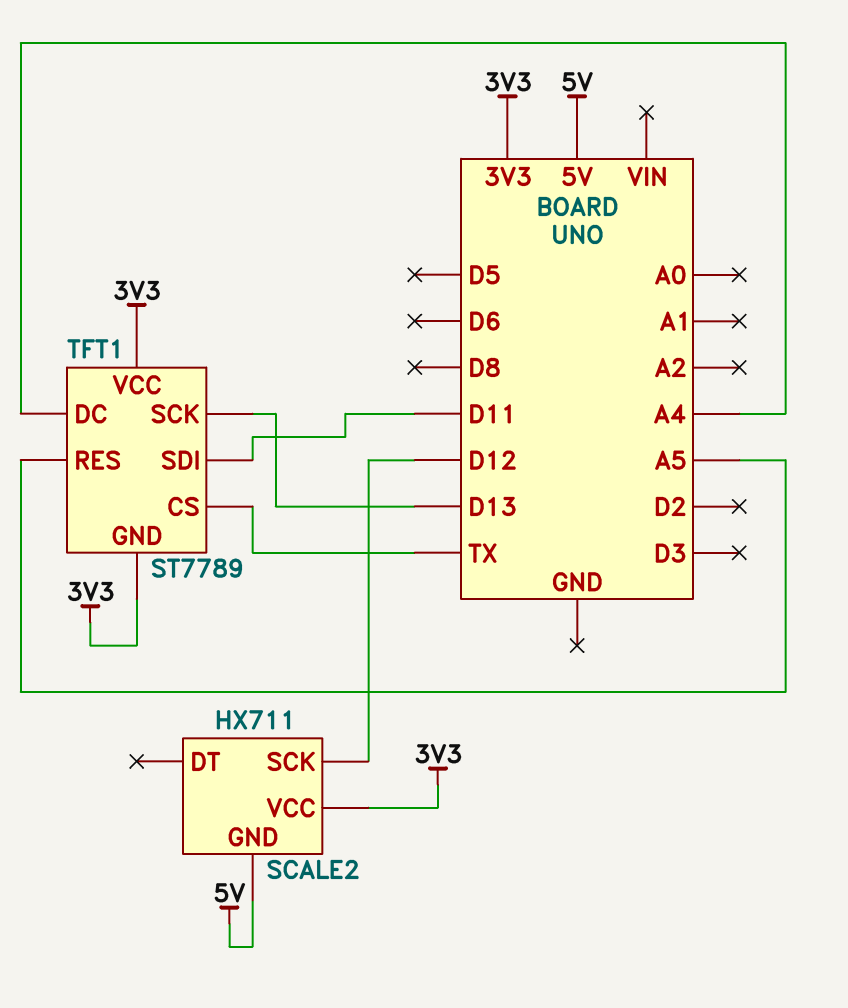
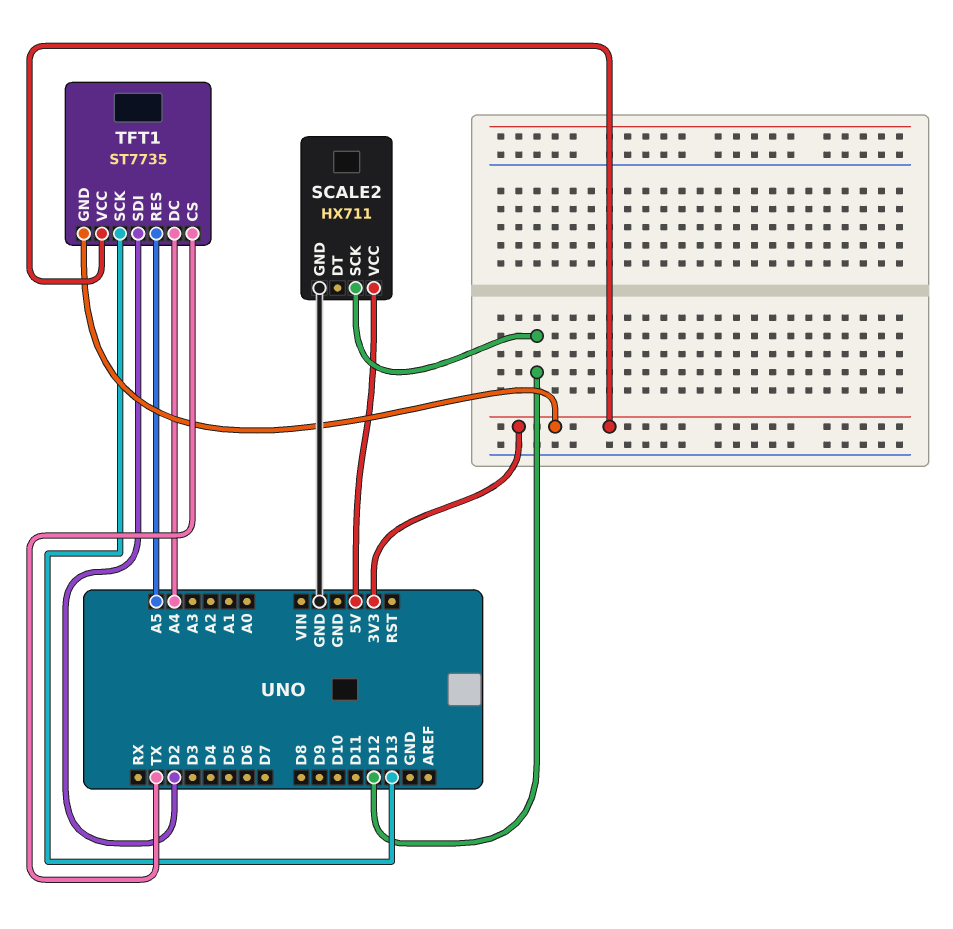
SCALE2 pin GND: 5V -> GND
SCALE2 pin VCC: 3V3 -> 5V
TFT1: ST7789 -> ST7735
TFT1 pin SDI: D11 -> D2

